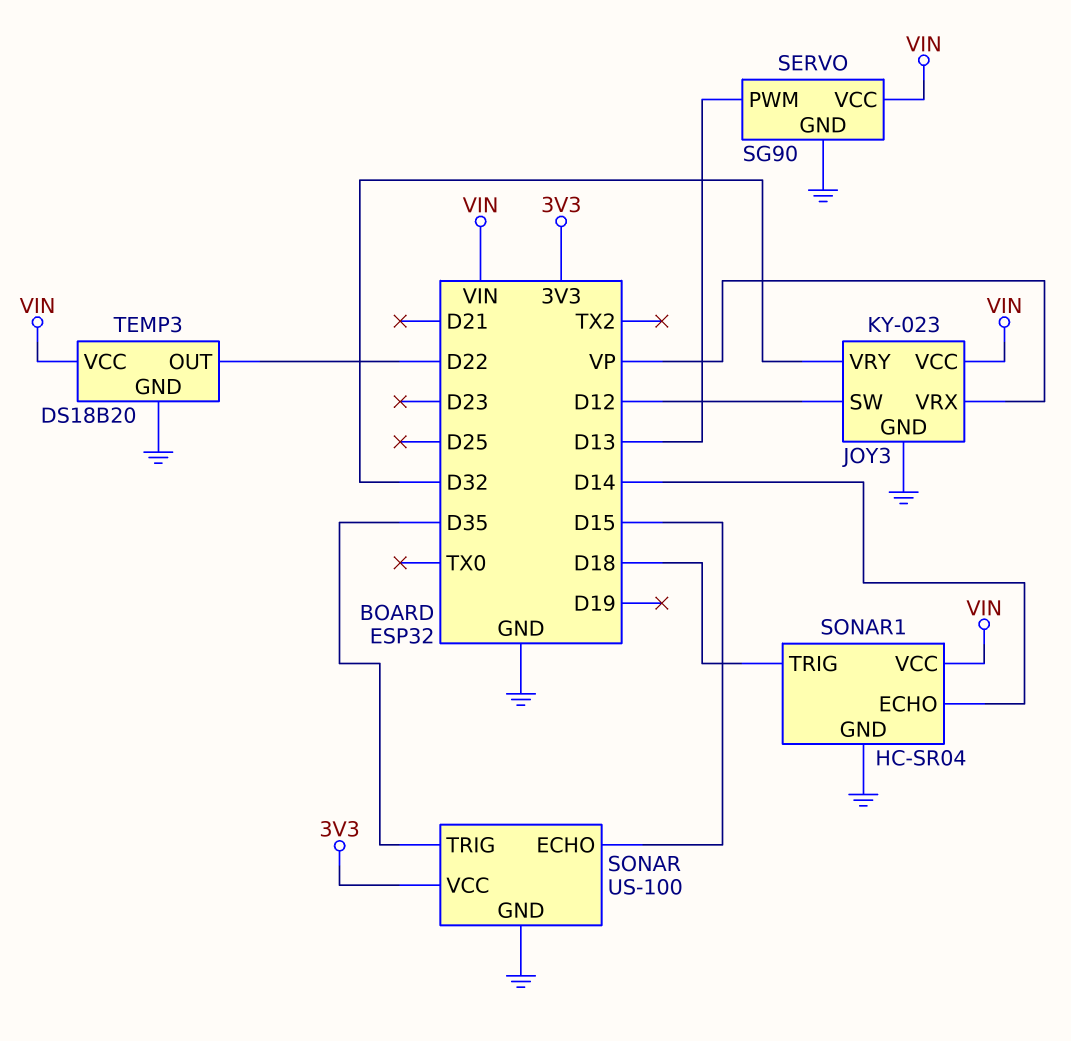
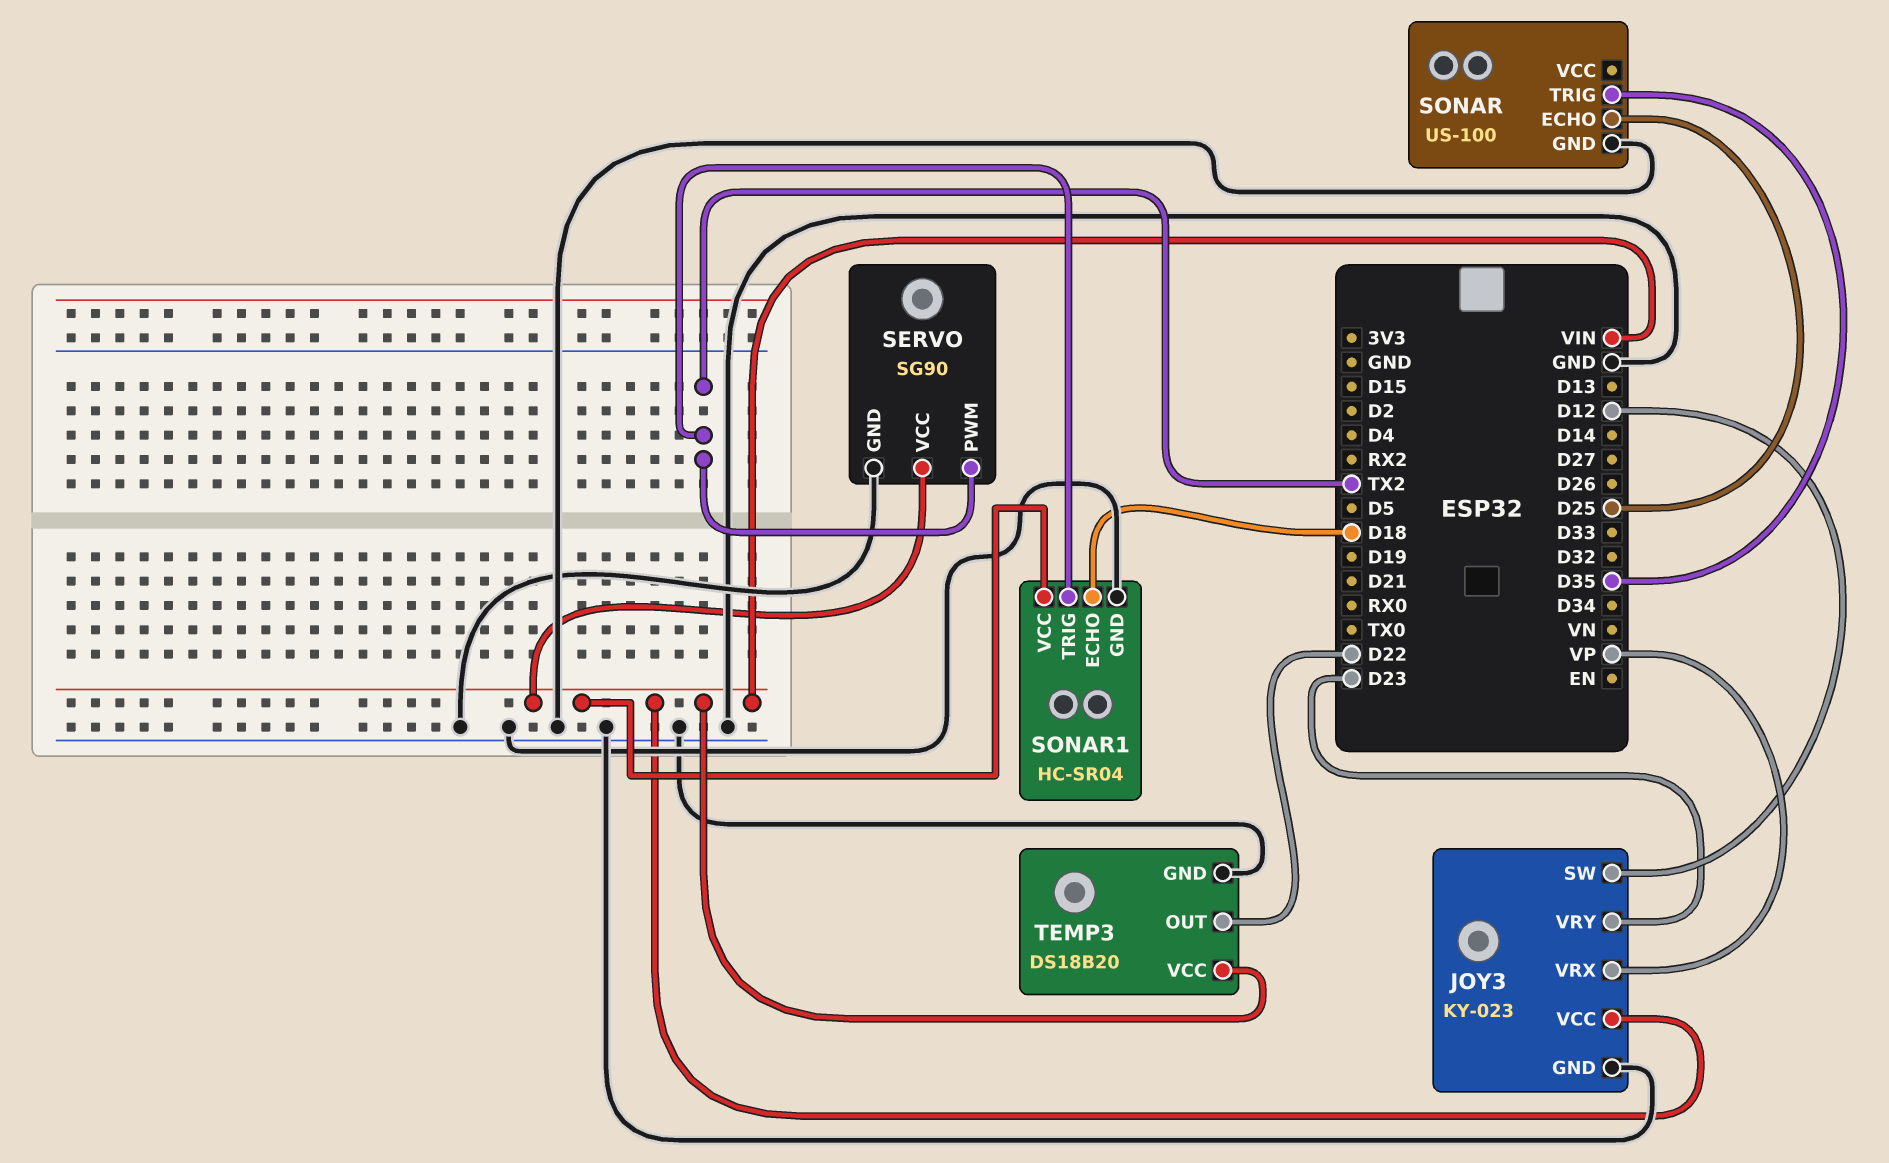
JOY3 pin VRY: D32 -> D23
SERVO pin PWM: D13 -> TX2
SONAR pin ECHO: D15 -> D25
SONAR pin VCC: 3V3 -> none
SONAR1 pin ECHO: D14 -> D18
SONAR1 pin TRIG: D18 -> TX2

